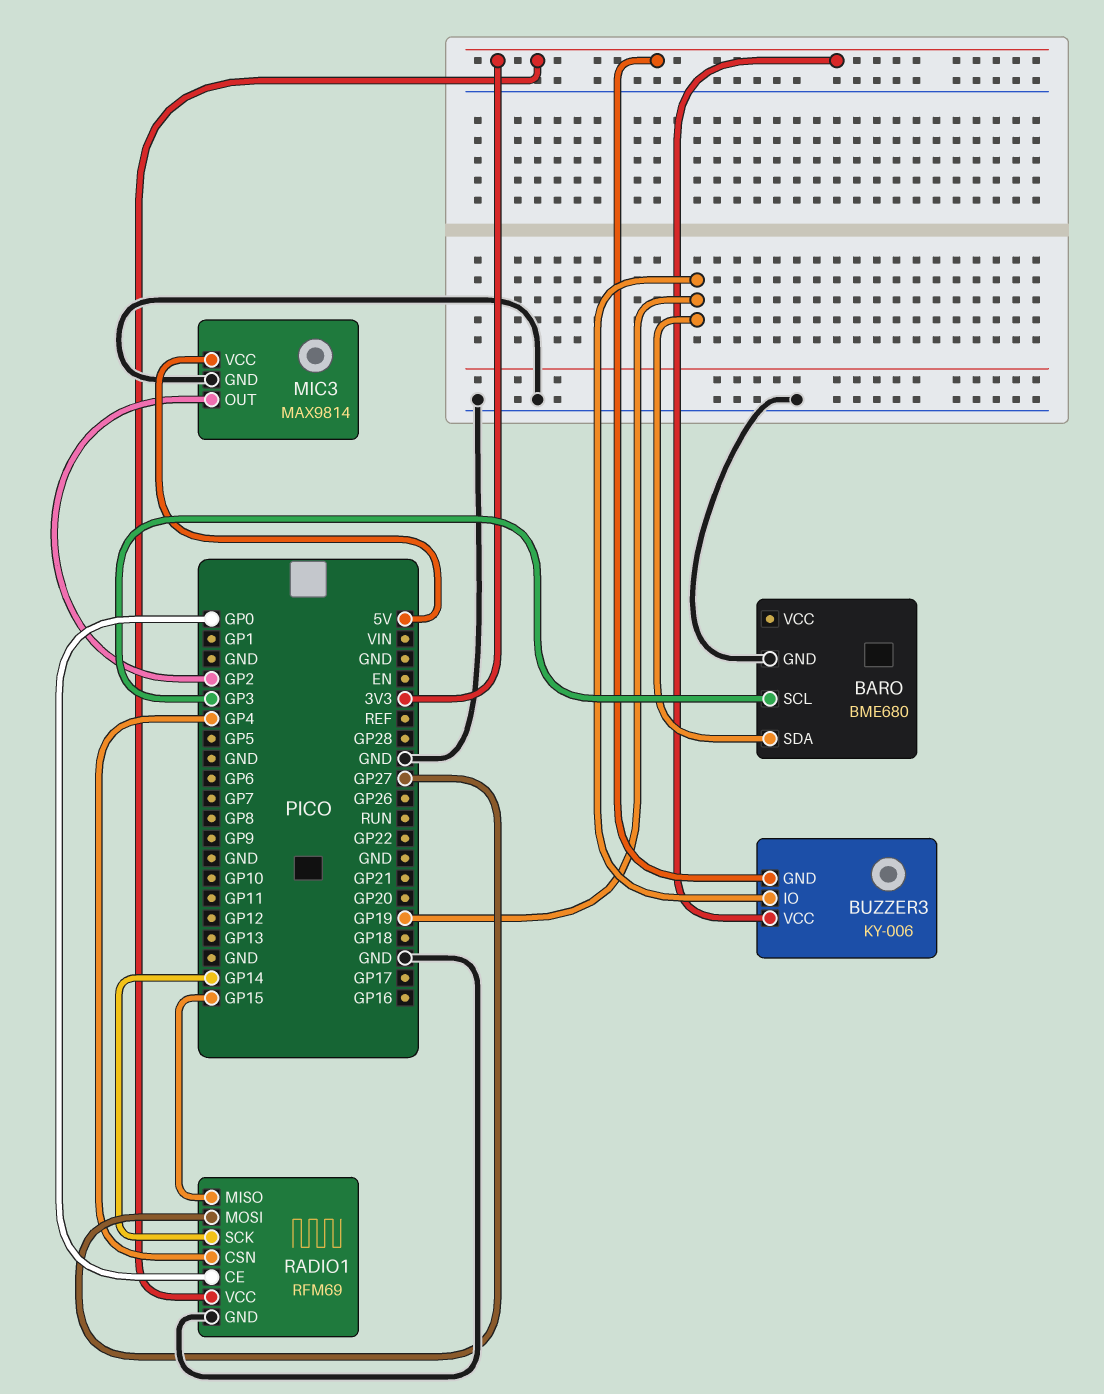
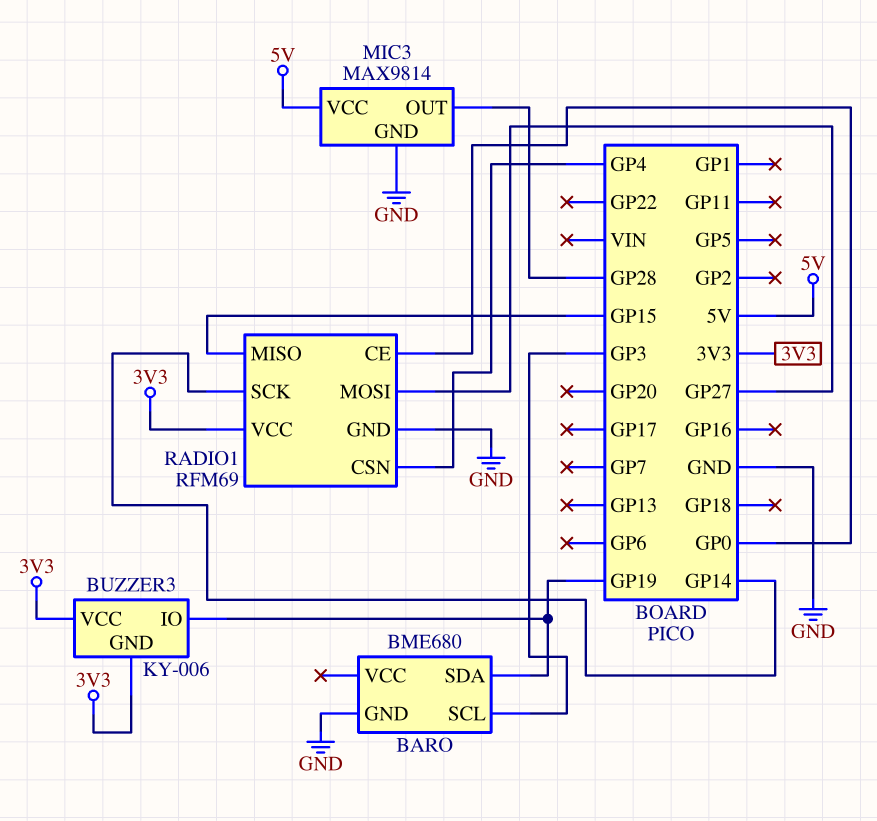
MIC3 pin OUT: GP2 -> GP28

